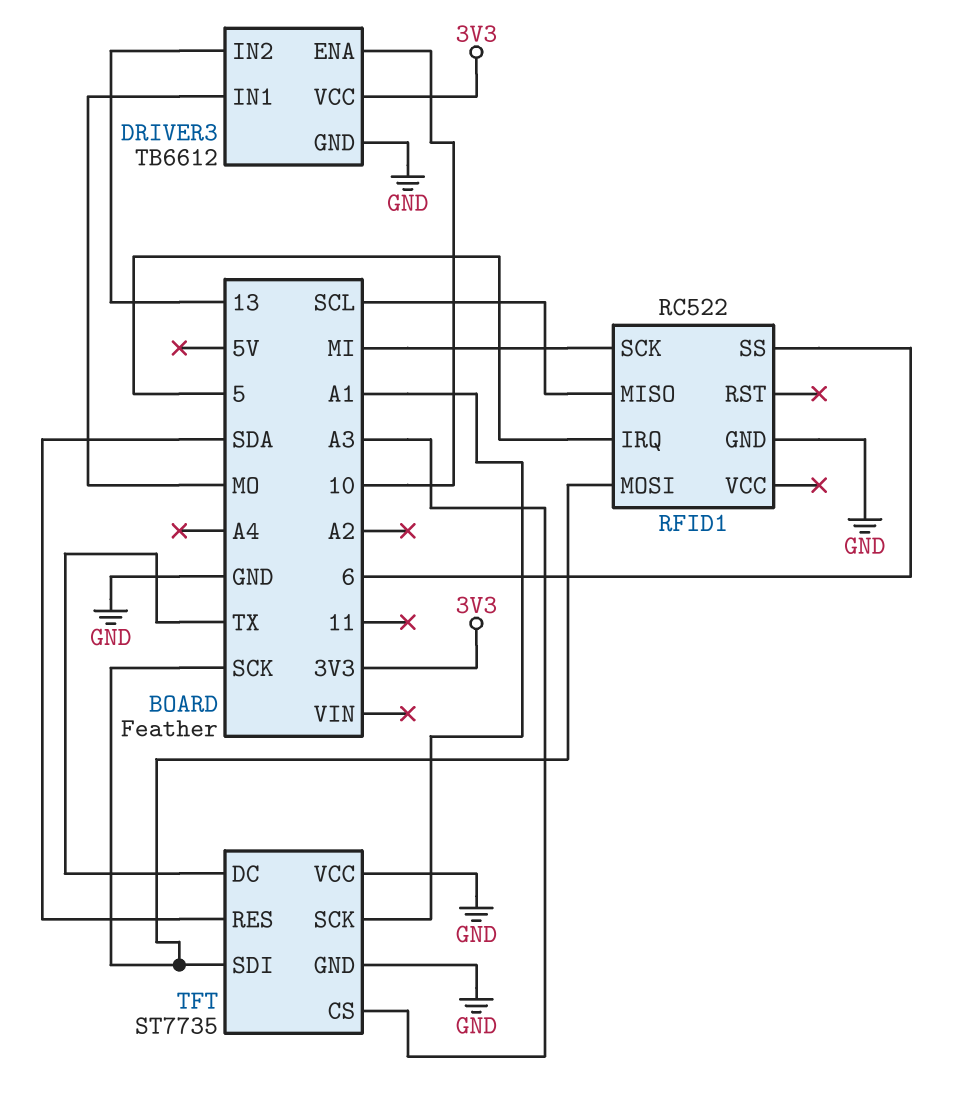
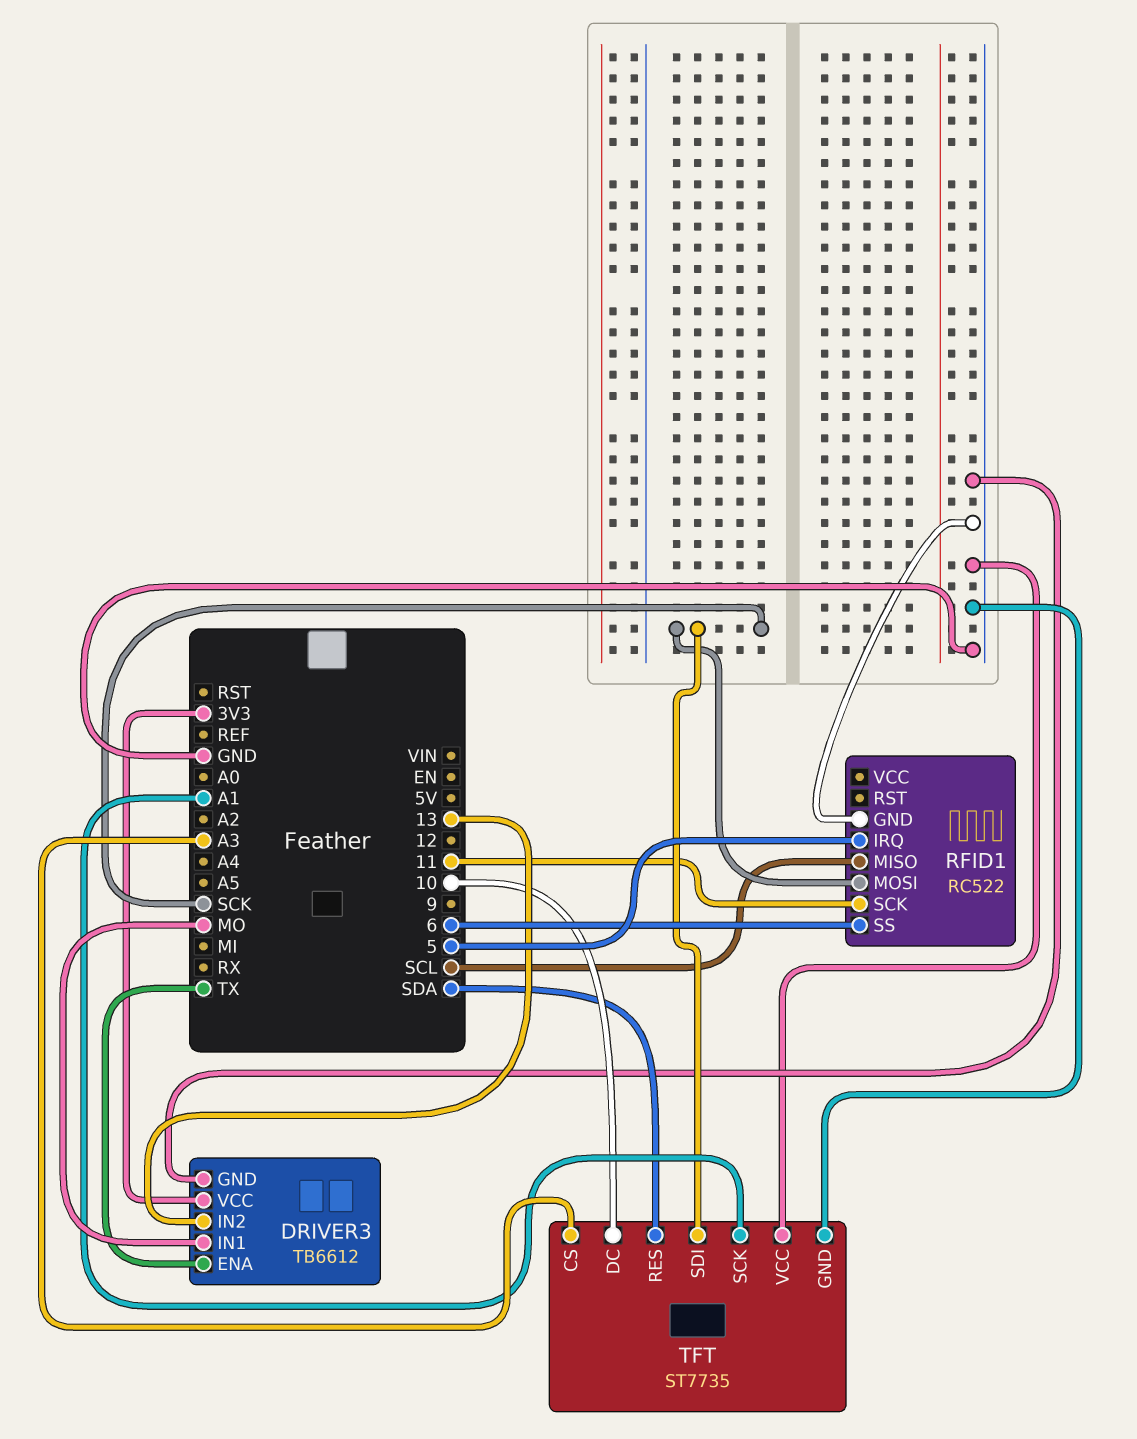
DRIVER3 pin ENA: 10 -> TX
RFID1 pin SCK: MI -> 11
TFT pin DC: TX -> 10

